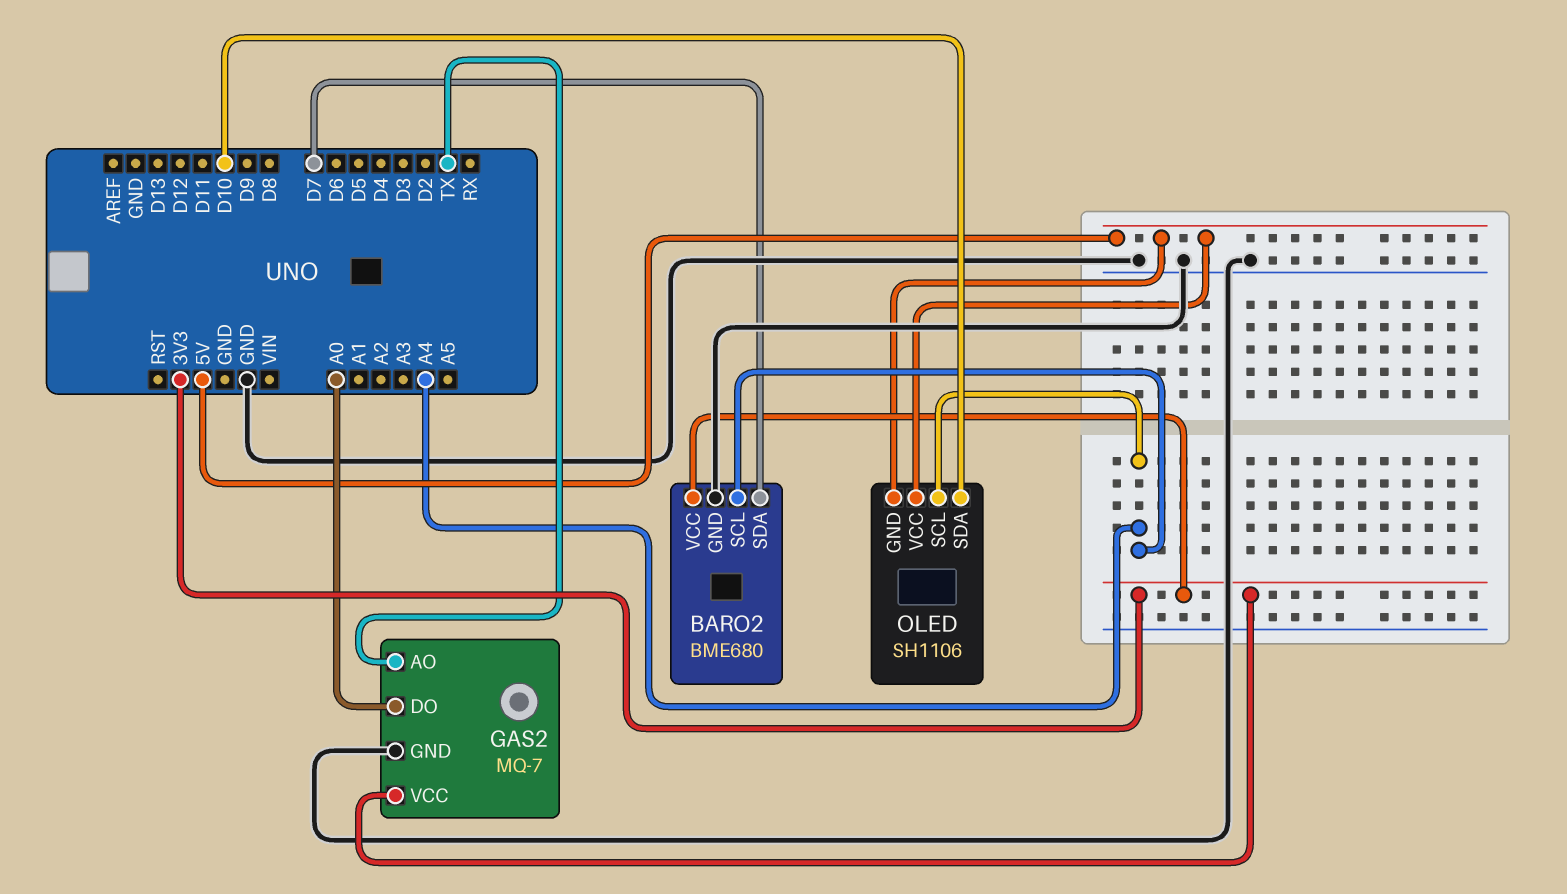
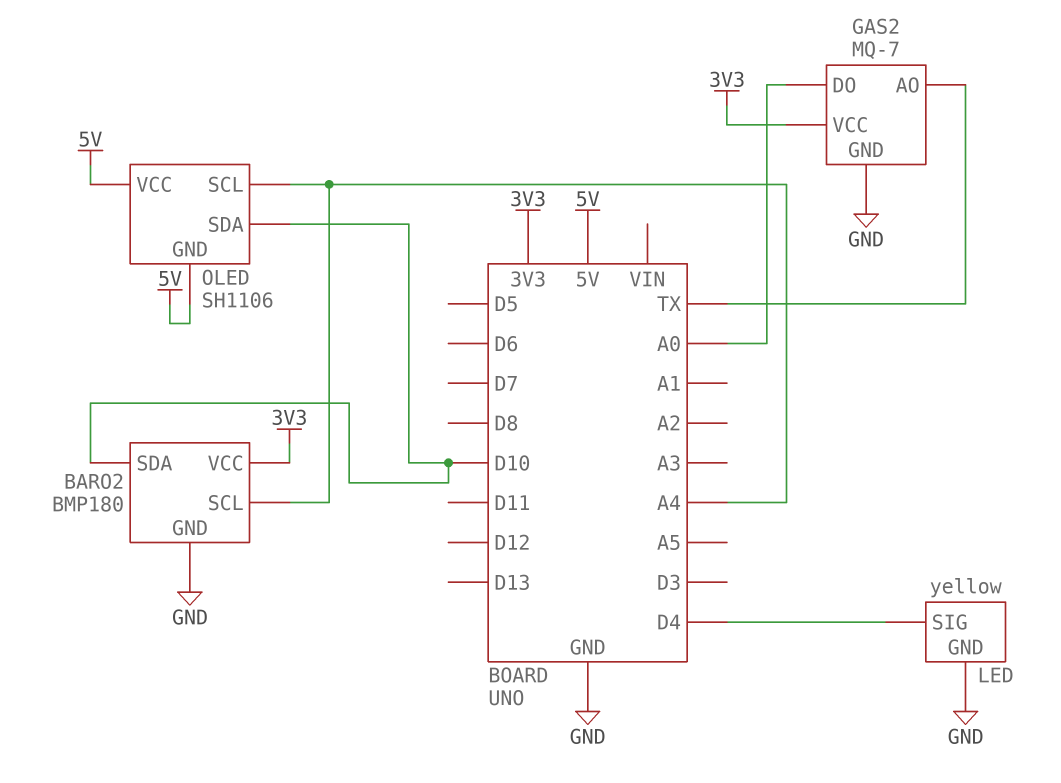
BARO2: BME680 -> BMP180
BARO2 pin SDA: D7 -> D10
LED: none -> yellow
LED pin GND: none -> GND
LED pin SIG: none -> D4

